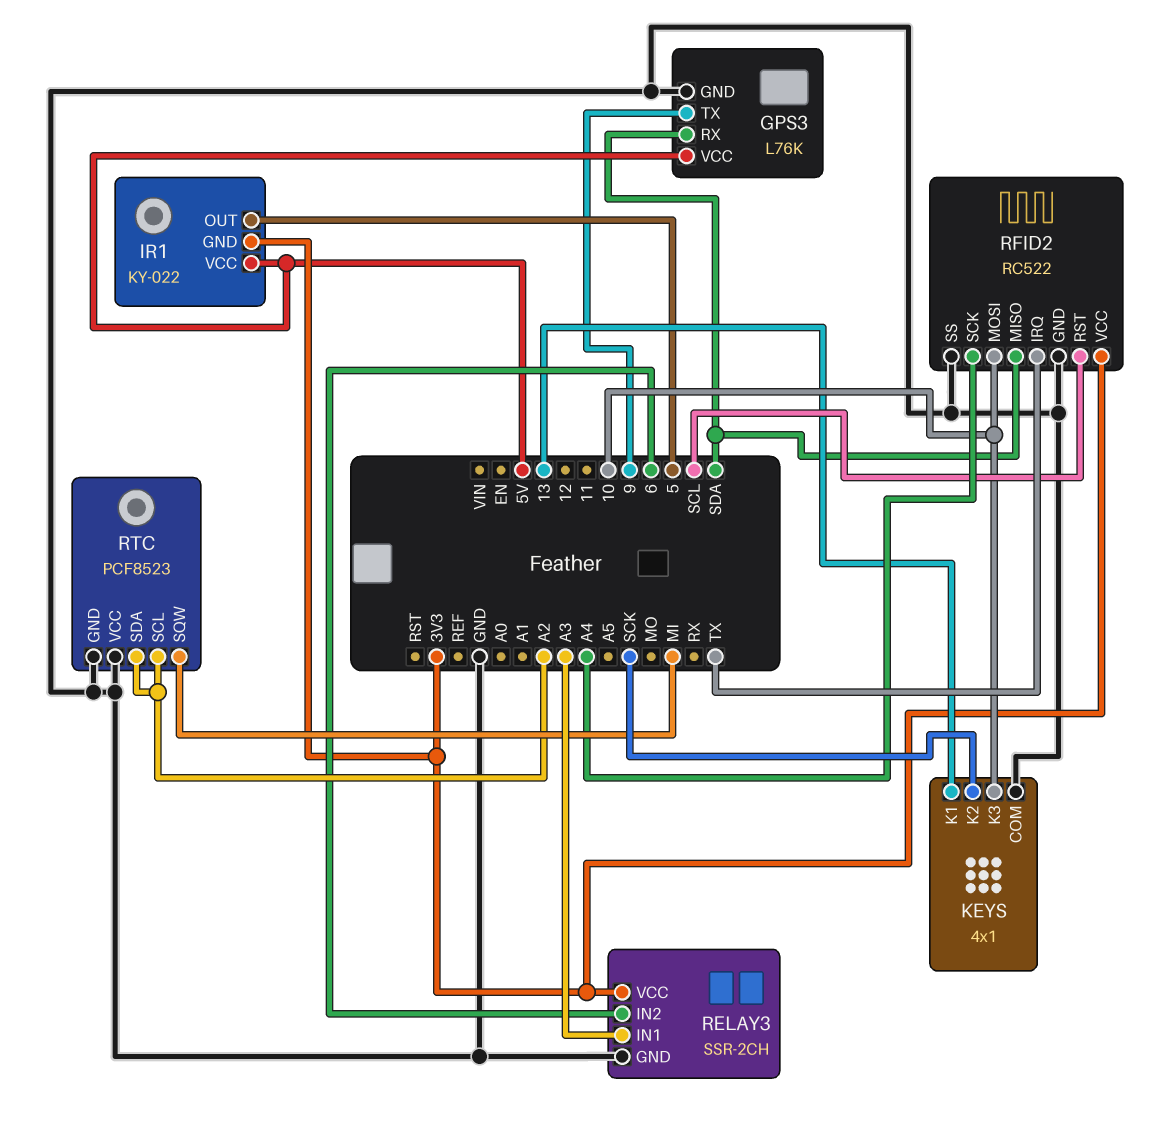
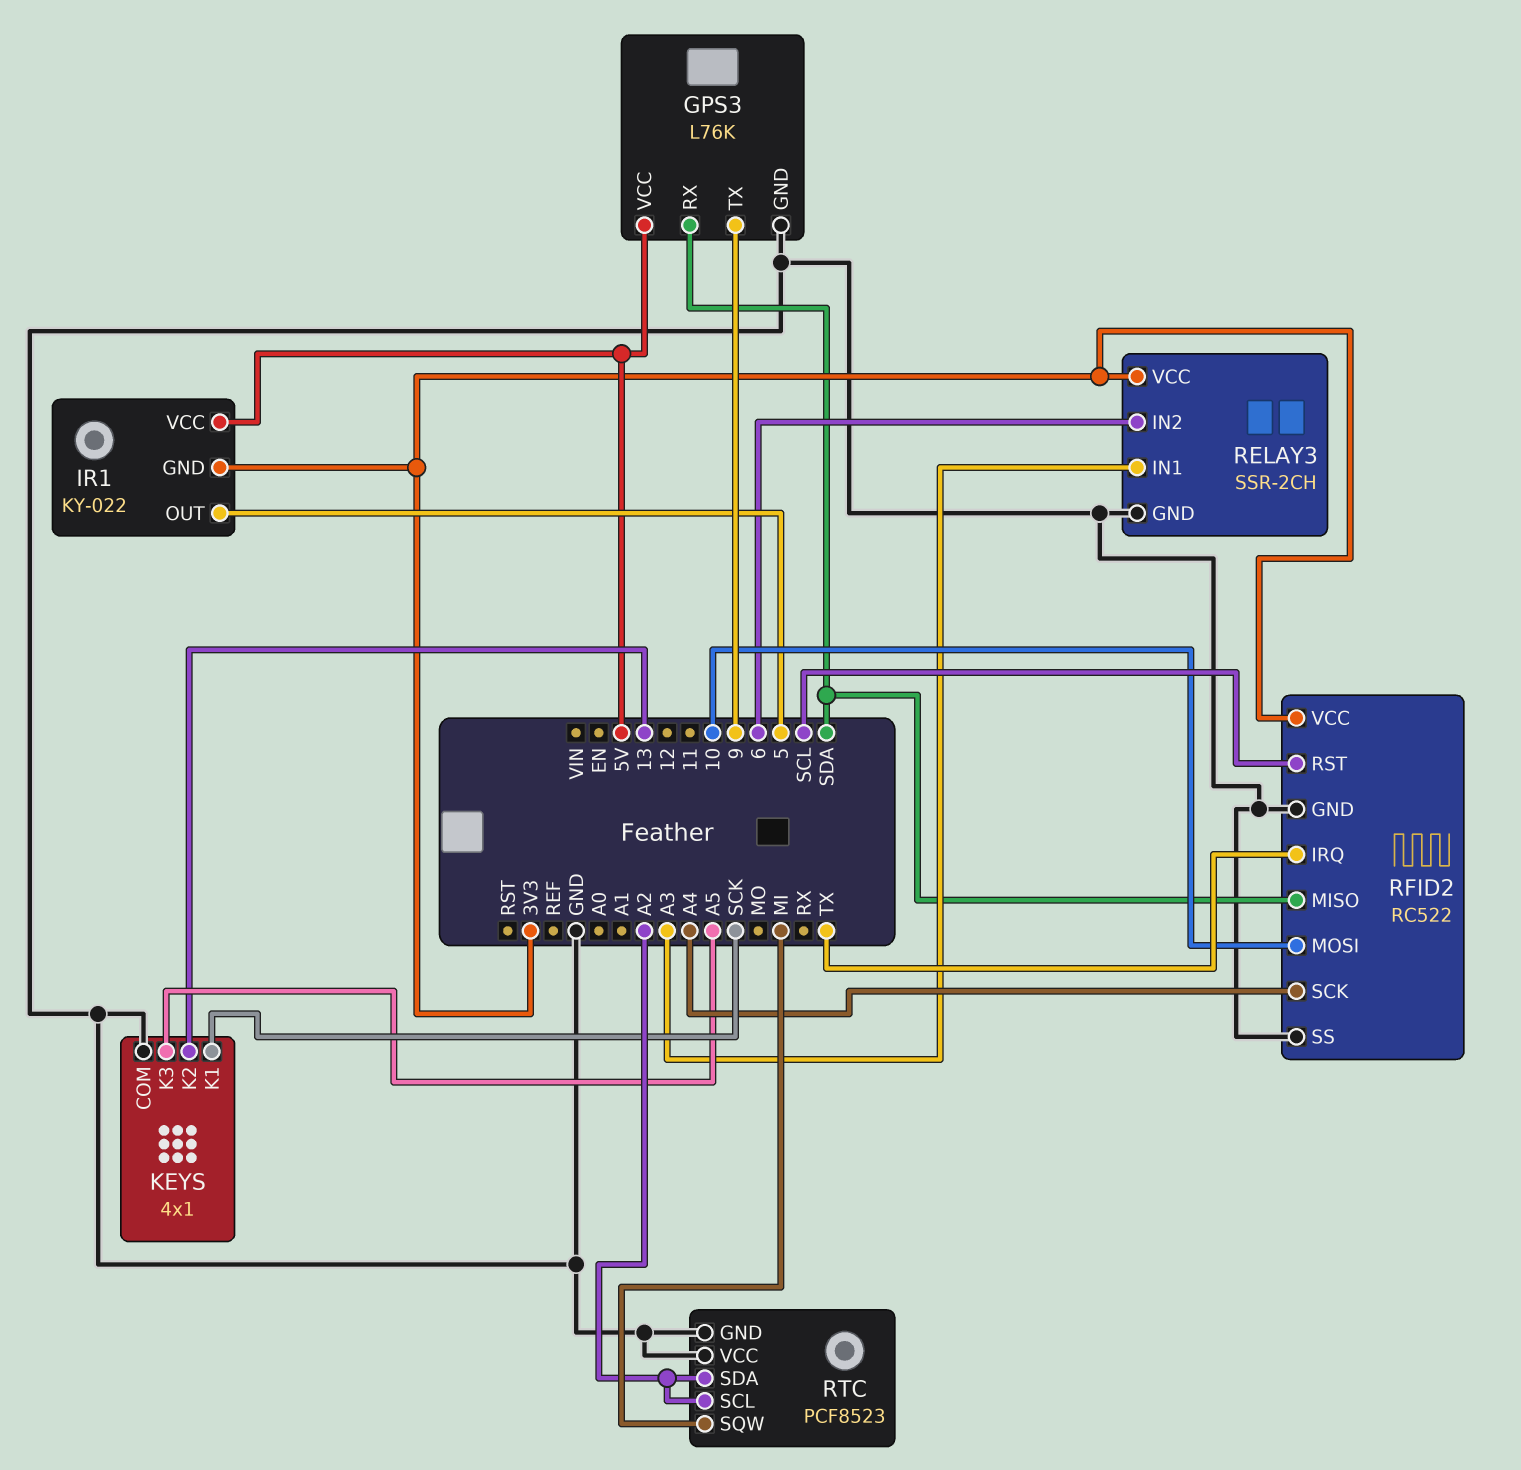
KEYS pin K1: 13 -> SCK
KEYS pin K2: SCK -> 13
KEYS pin K3: 10 -> A5

